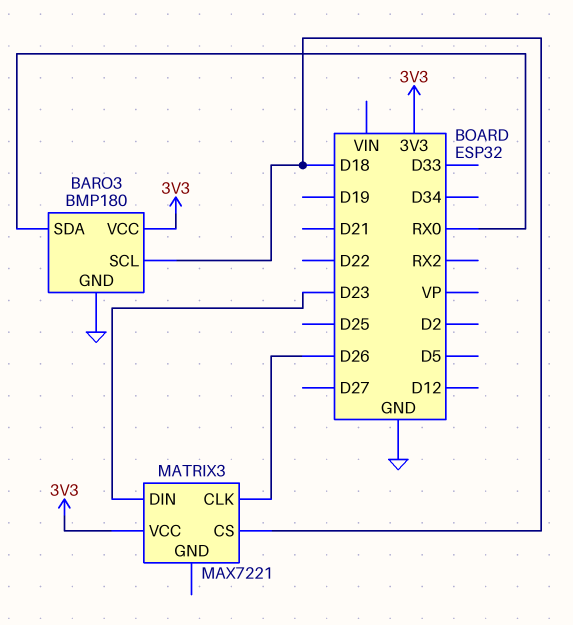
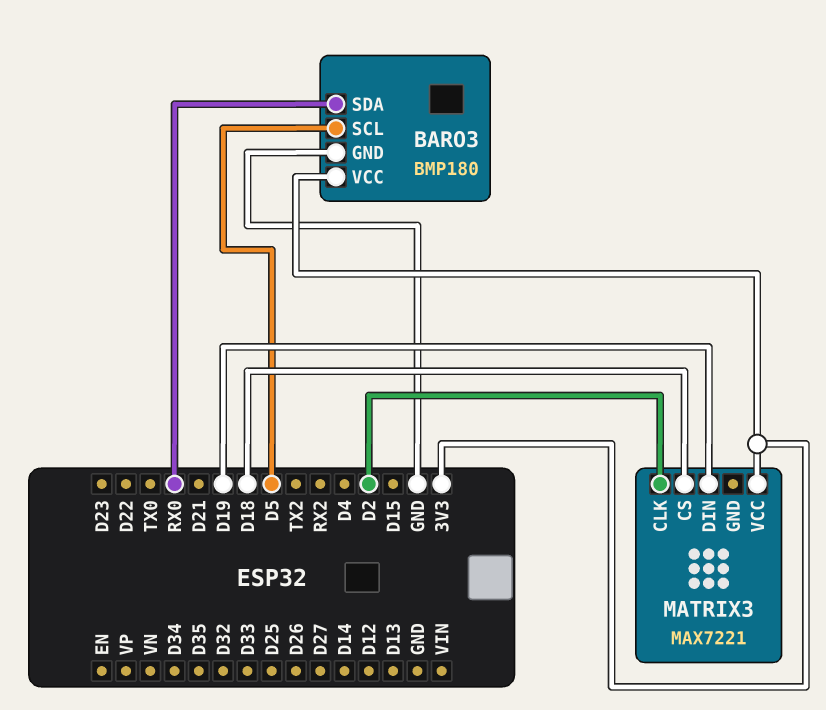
BARO3 pin SCL: D18 -> D5
MATRIX3 pin CLK: D26 -> D2
MATRIX3 pin DIN: D23 -> D19

